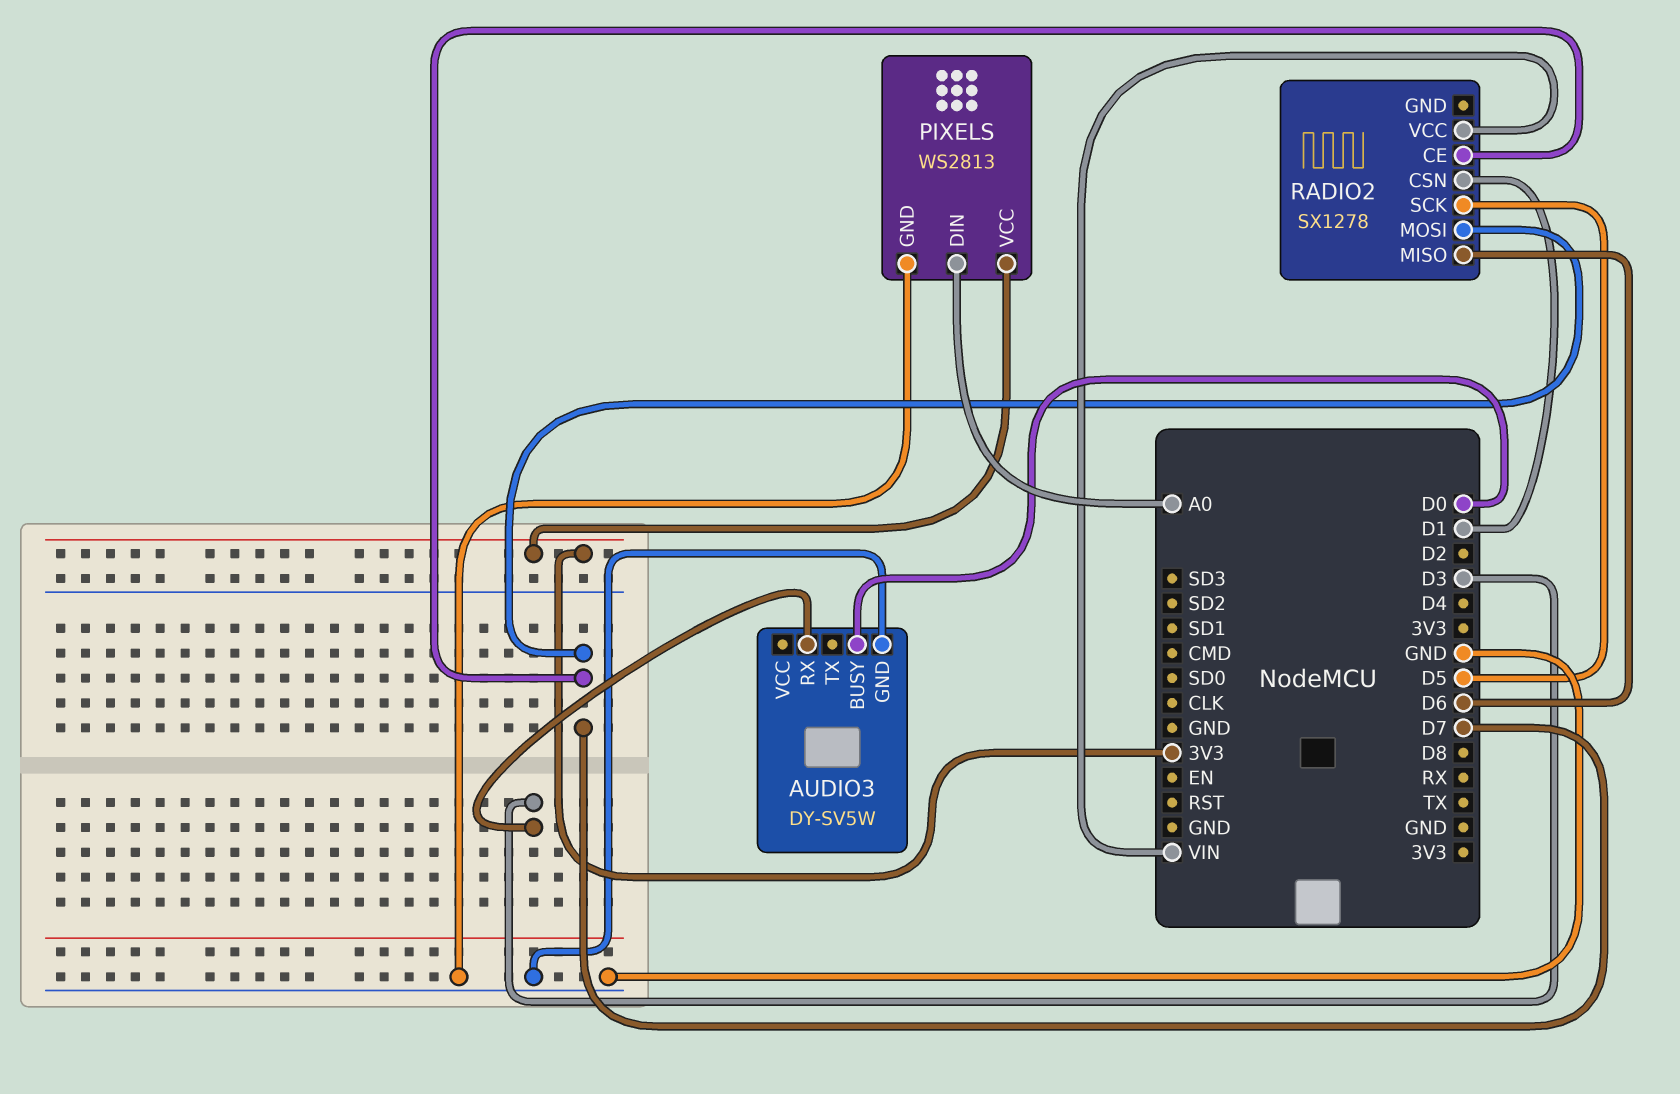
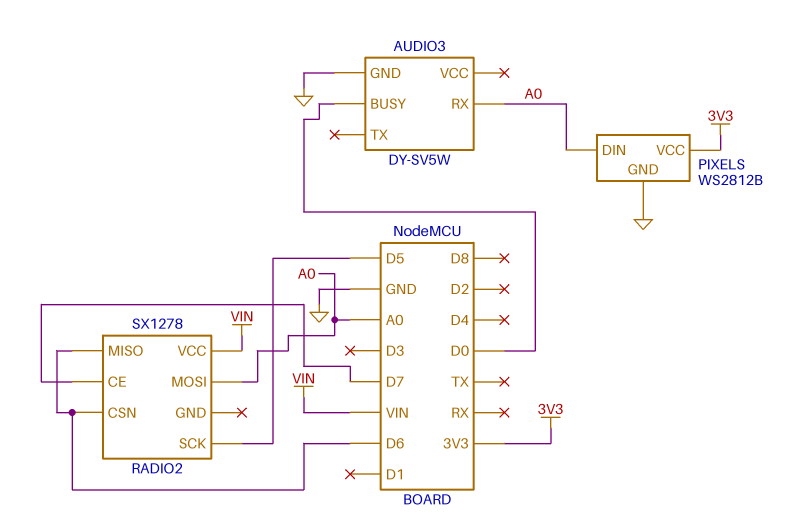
AUDIO3 pin RX: D3 -> A0
PIXELS: WS2813 -> WS2812B
RADIO2 pin CSN: D1 -> D6
RADIO2 pin MOSI: D7 -> A0

